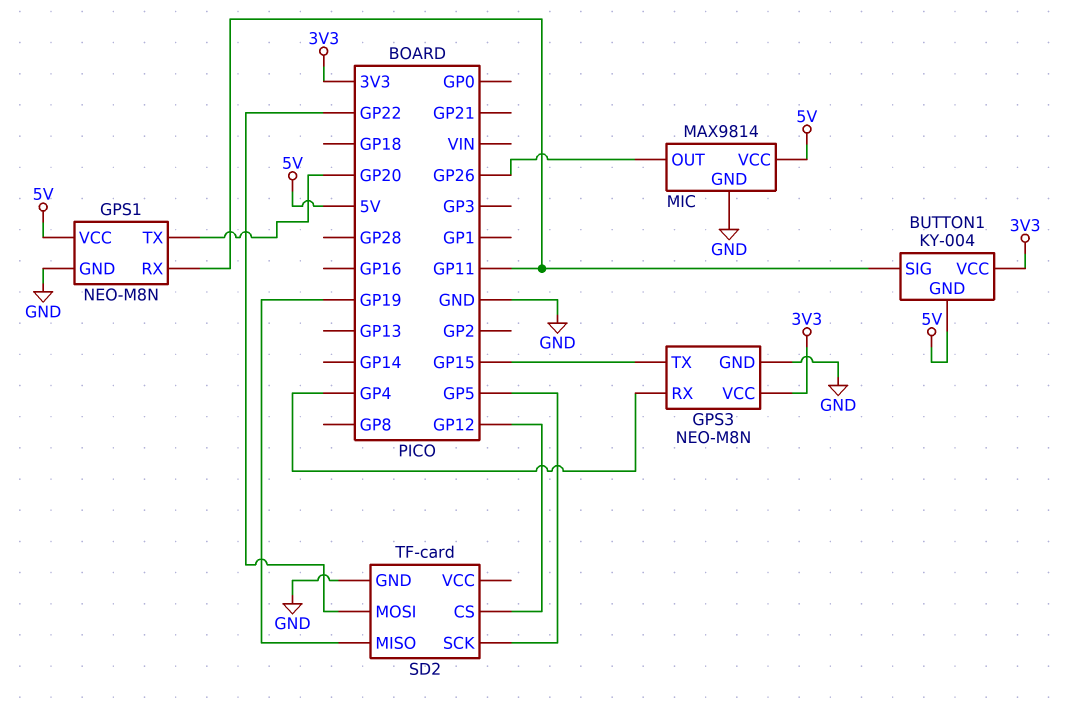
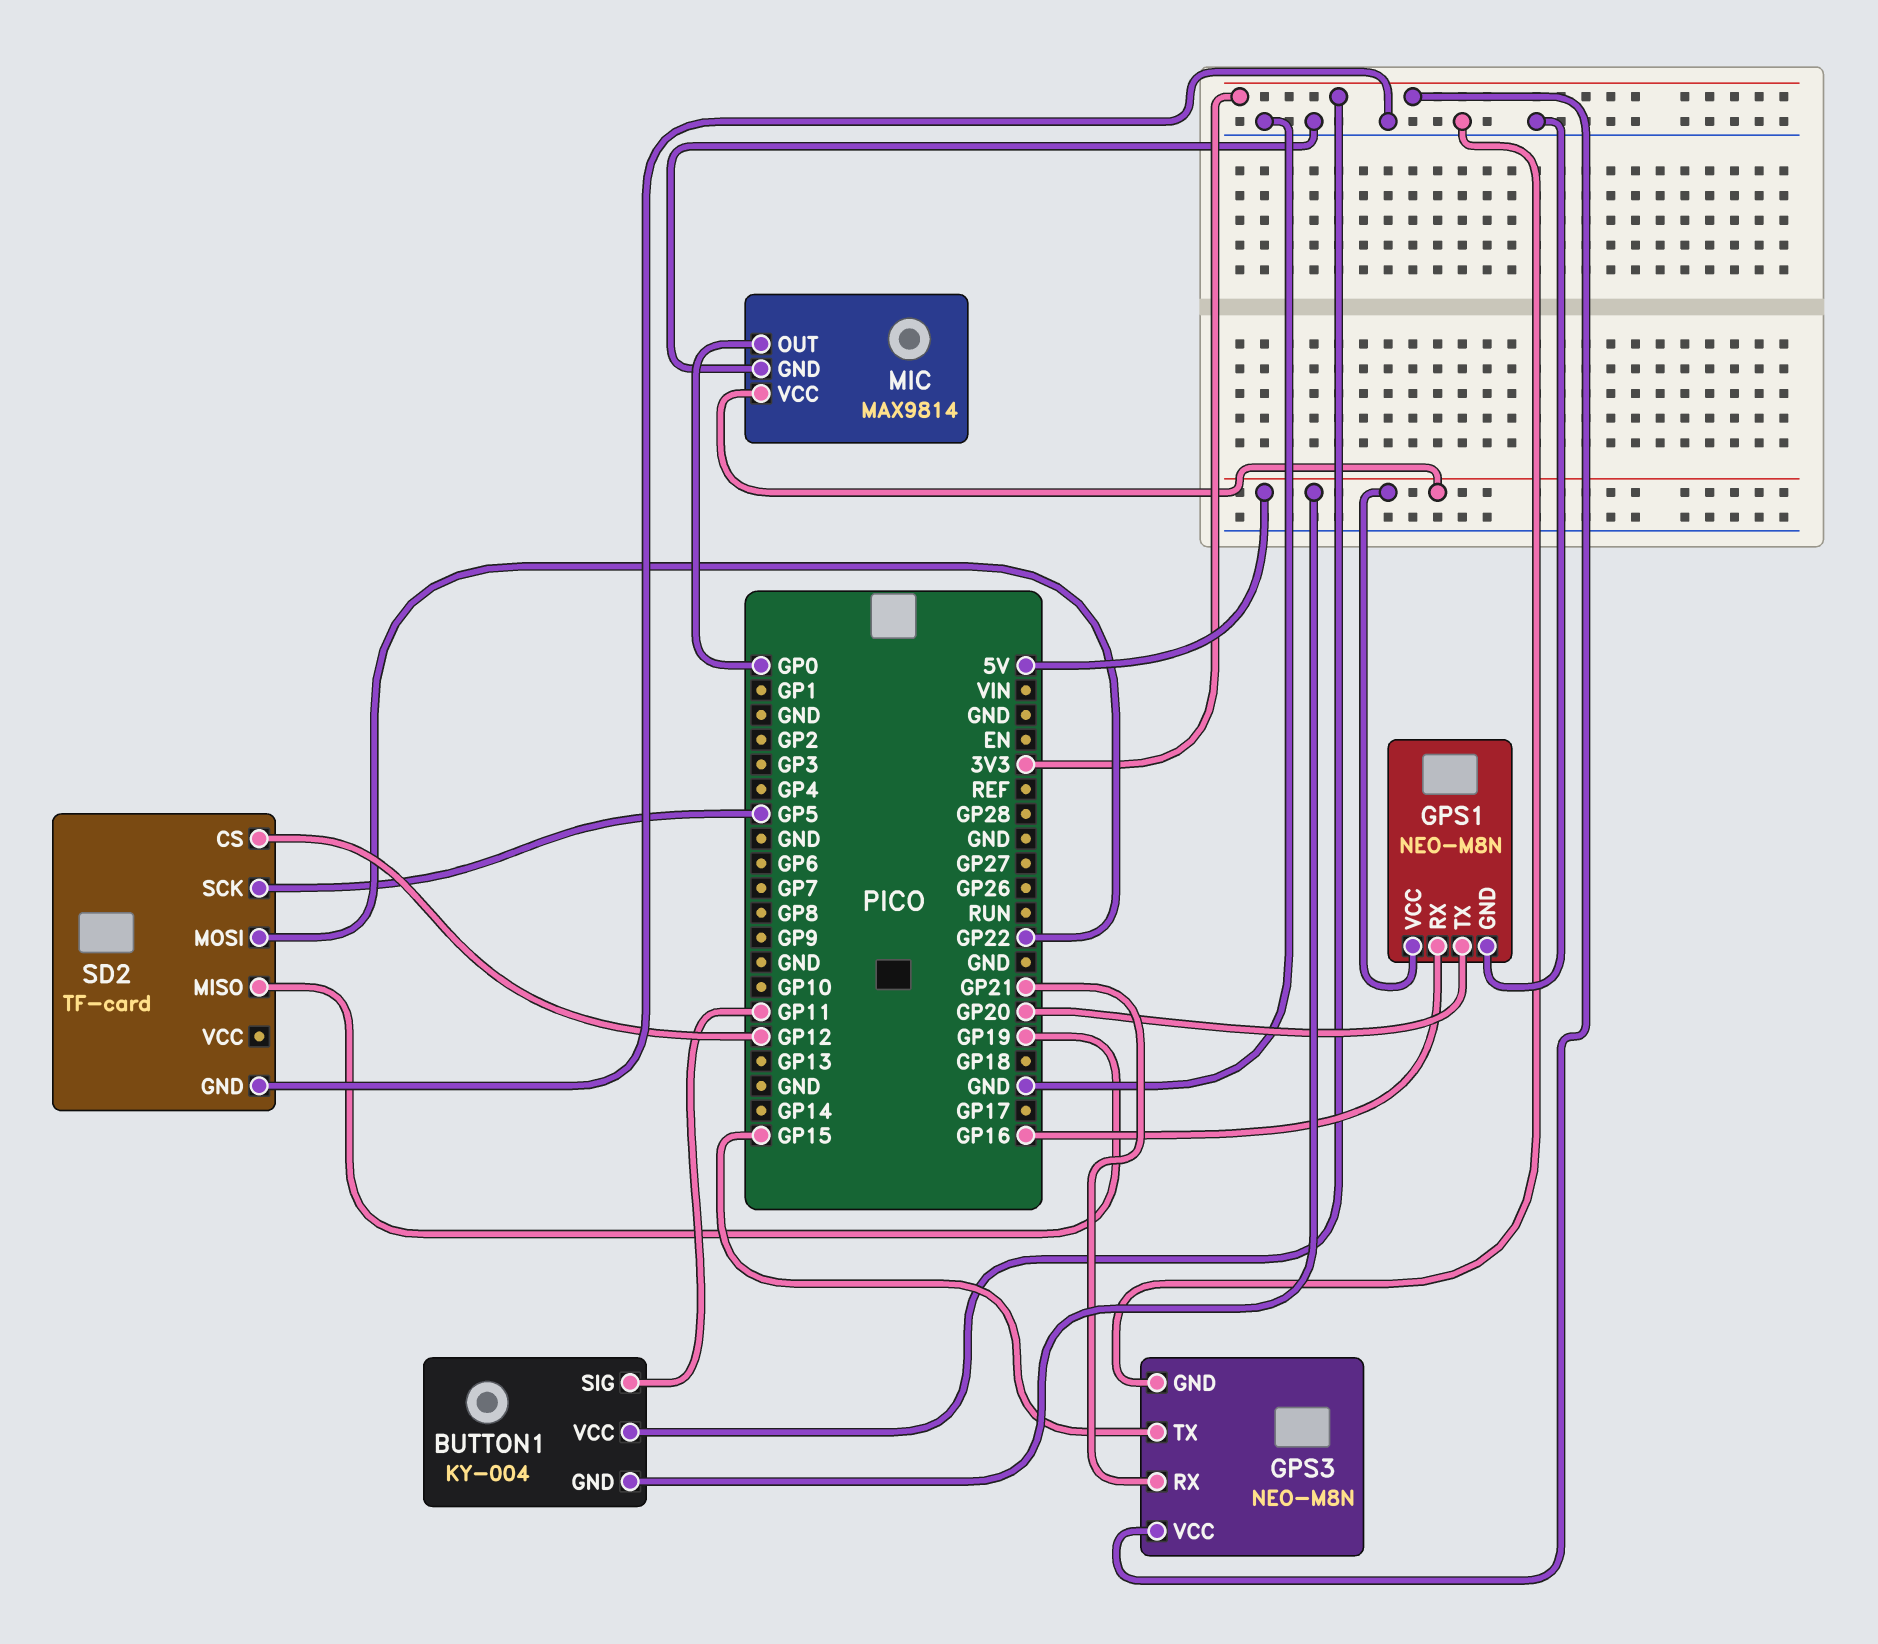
GPS1 pin RX: GP11 -> GP16
GPS3 pin RX: GP4 -> GP21
MIC pin OUT: GP26 -> GP0

